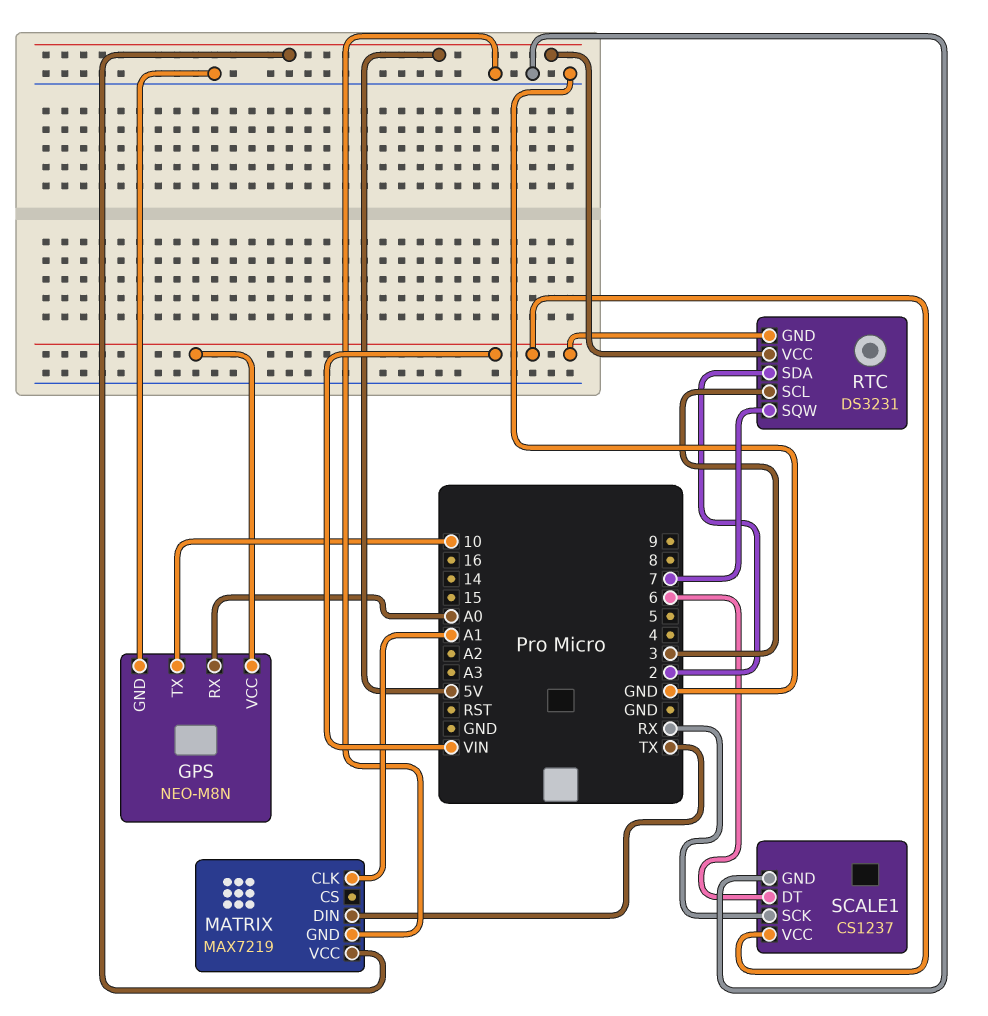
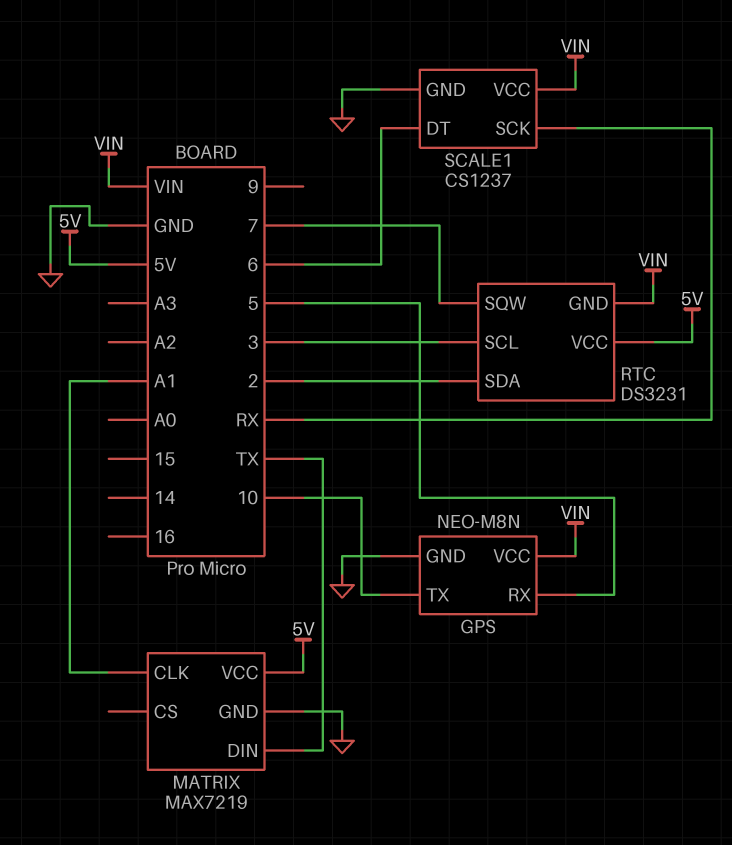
GPS pin RX: A0 -> 5

